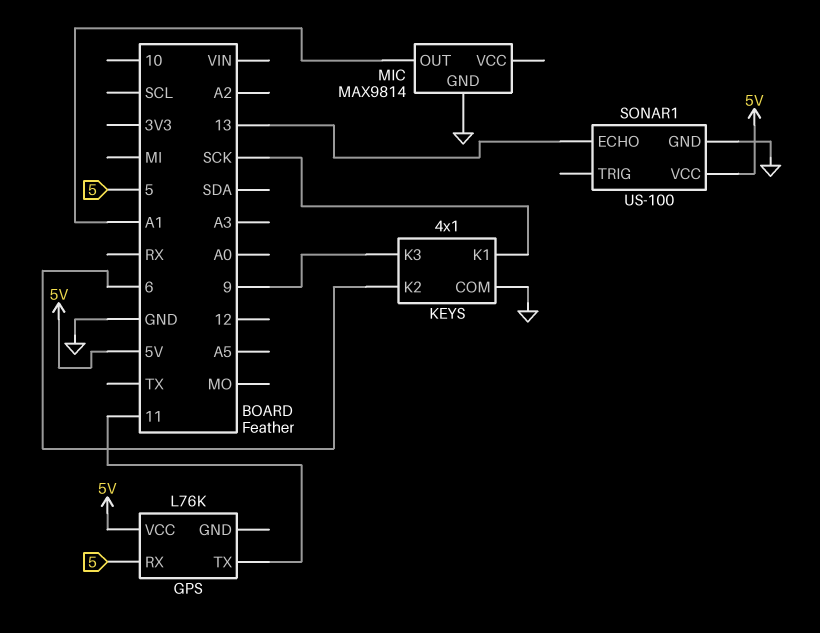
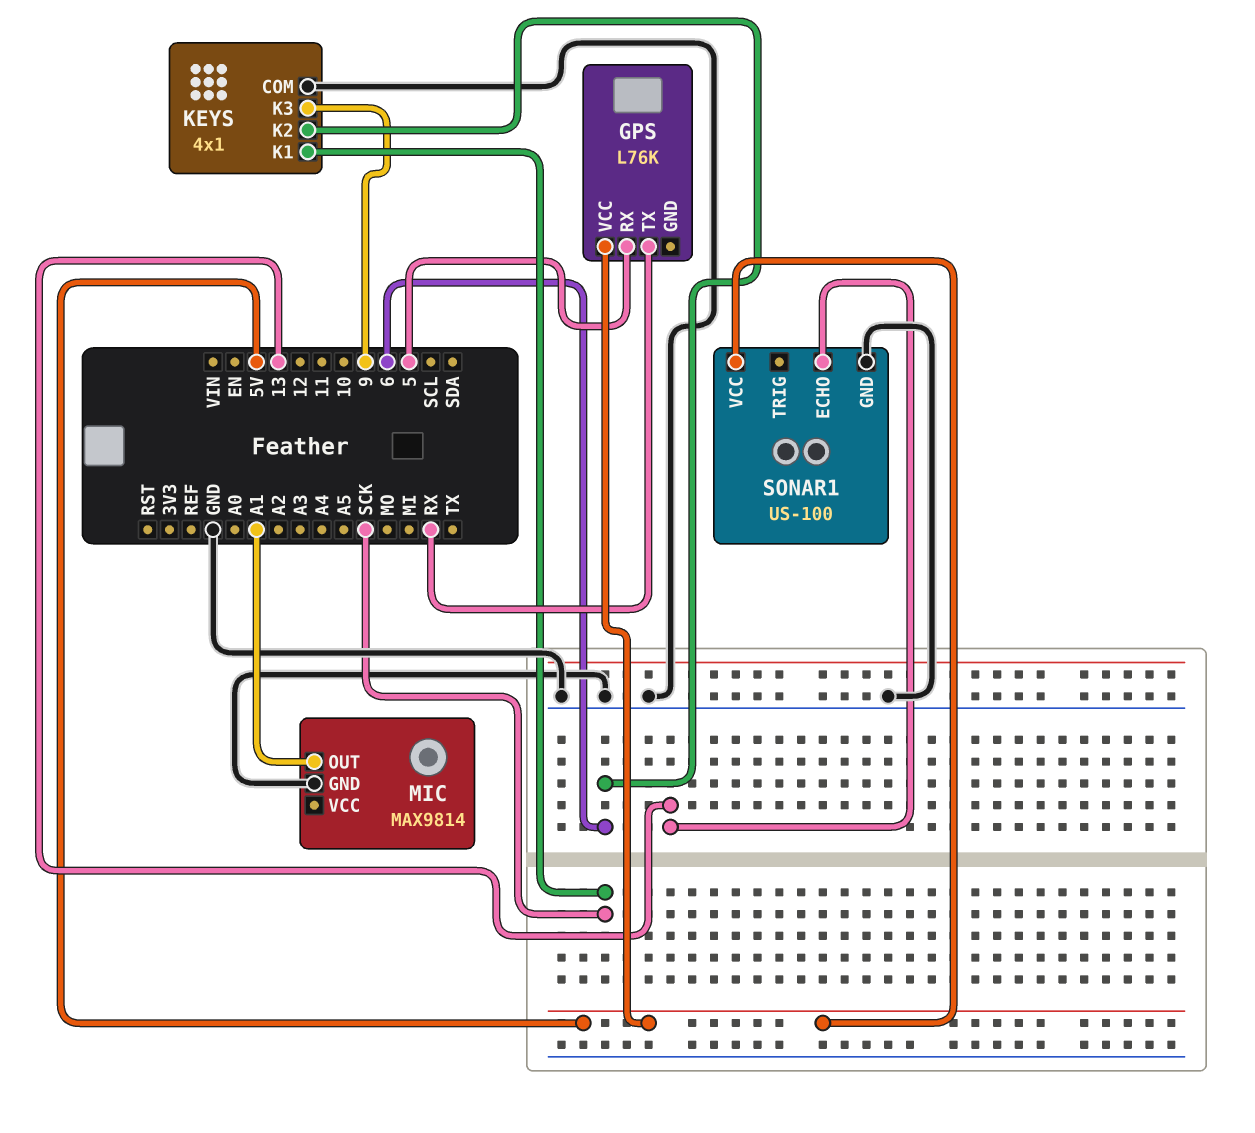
GPS pin TX: 11 -> RX

